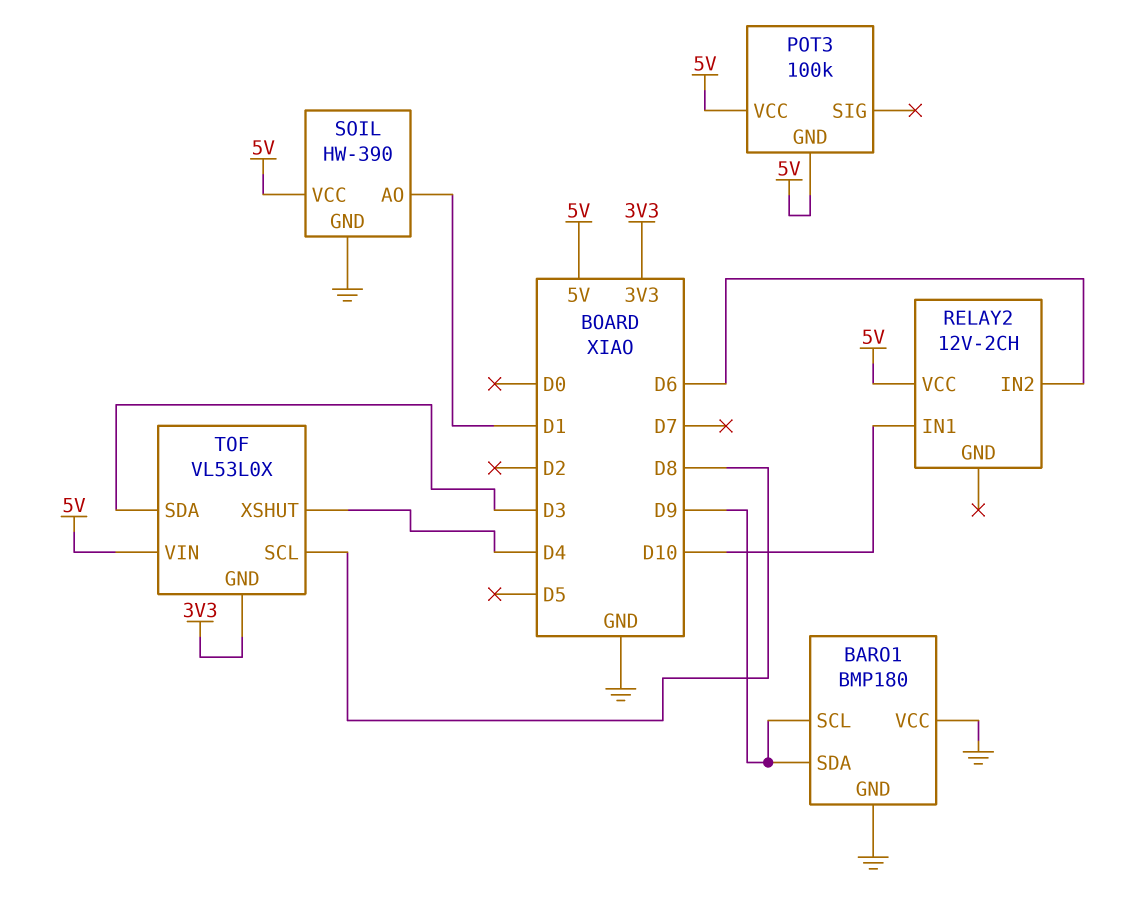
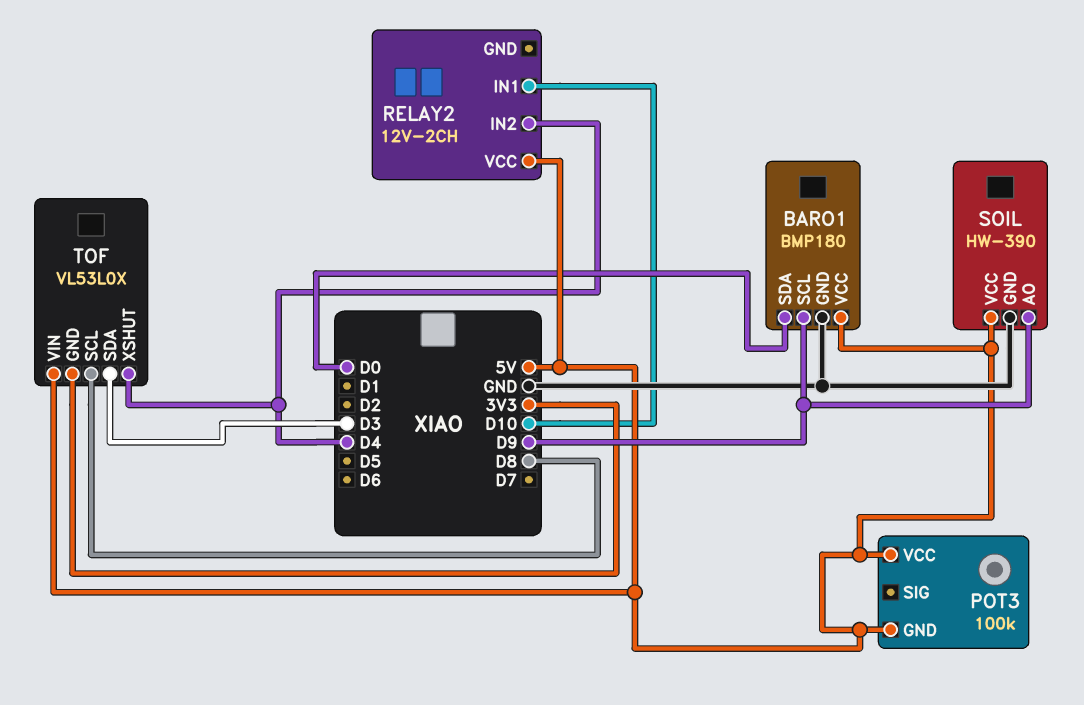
BARO1 pin SDA: D9 -> D0
BARO1 pin VCC: GND -> 5V
RELAY2 pin IN2: D6 -> D4
SOIL pin AO: D1 -> D9

